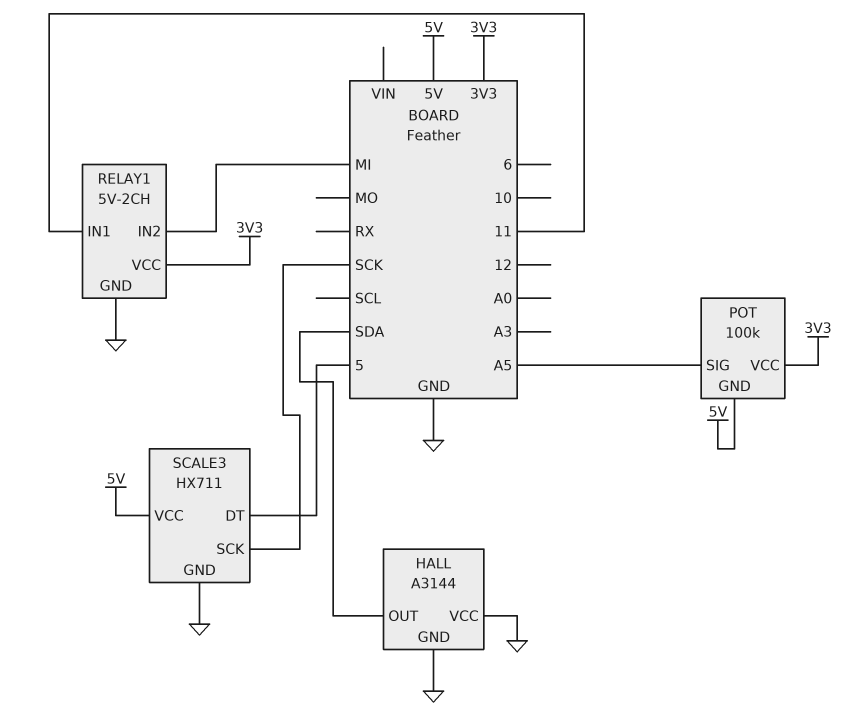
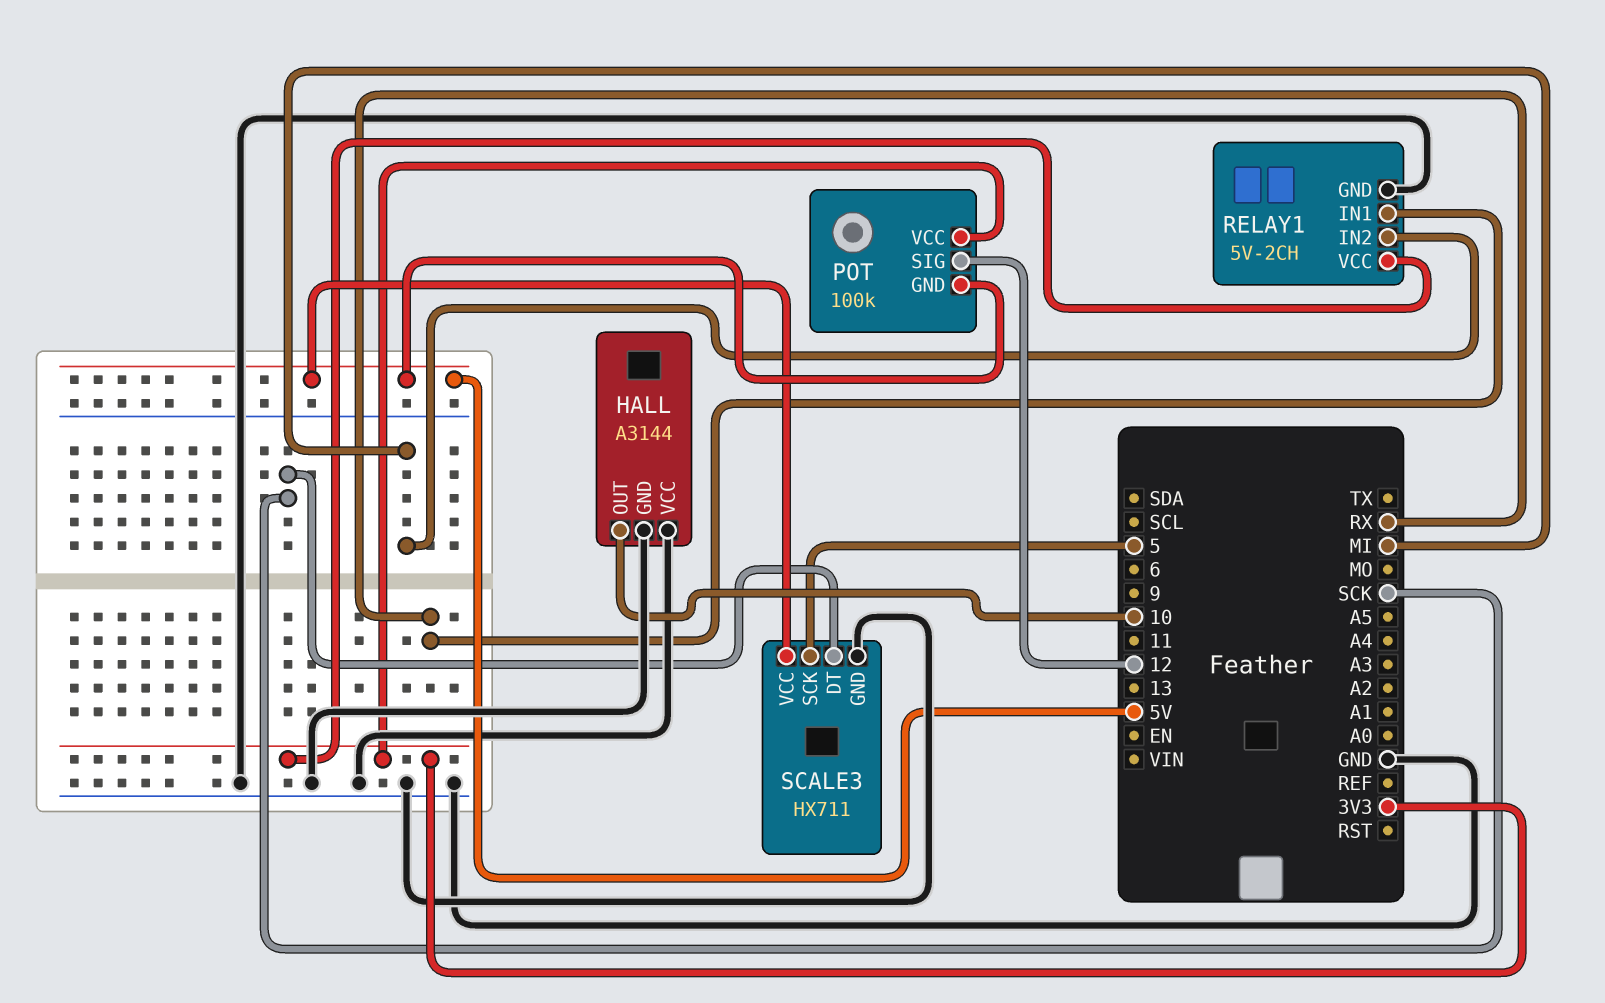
HALL pin OUT: SDA -> 10
POT pin SIG: A5 -> 12
RELAY1 pin IN1: 11 -> RX
SCALE3 pin DT: 5 -> SCK
SCALE3 pin SCK: SCK -> 5

